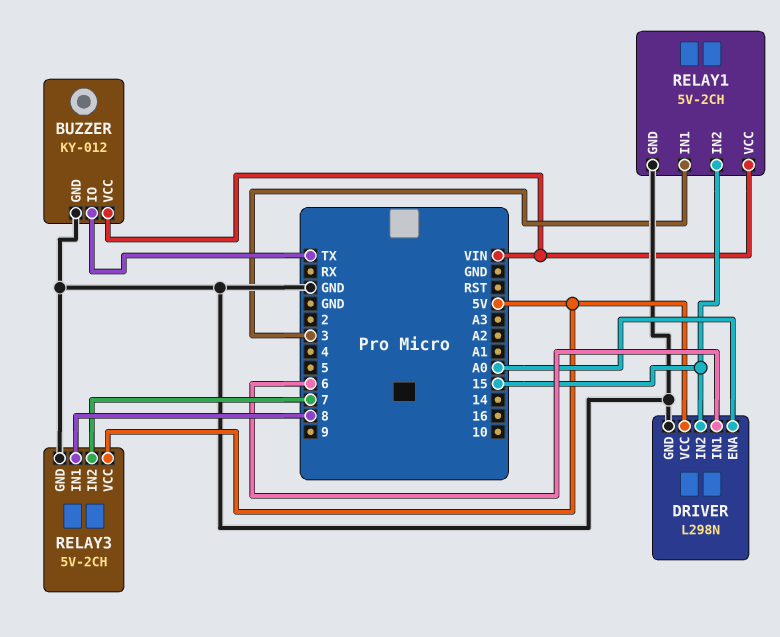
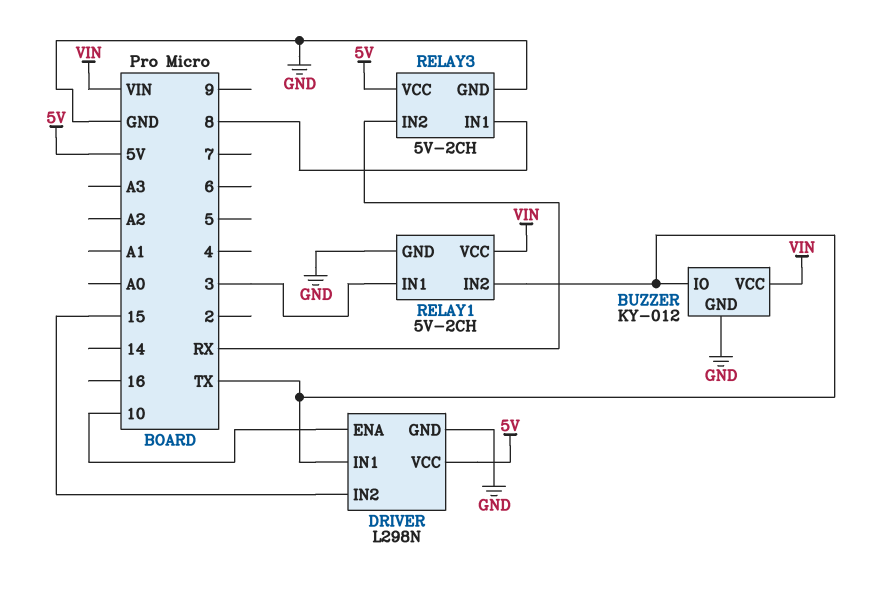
DRIVER pin ENA: A0 -> 10
DRIVER pin IN1: 6 -> TX
RELAY1 pin IN2: 15 -> TX
RELAY3 pin IN2: 7 -> RX

